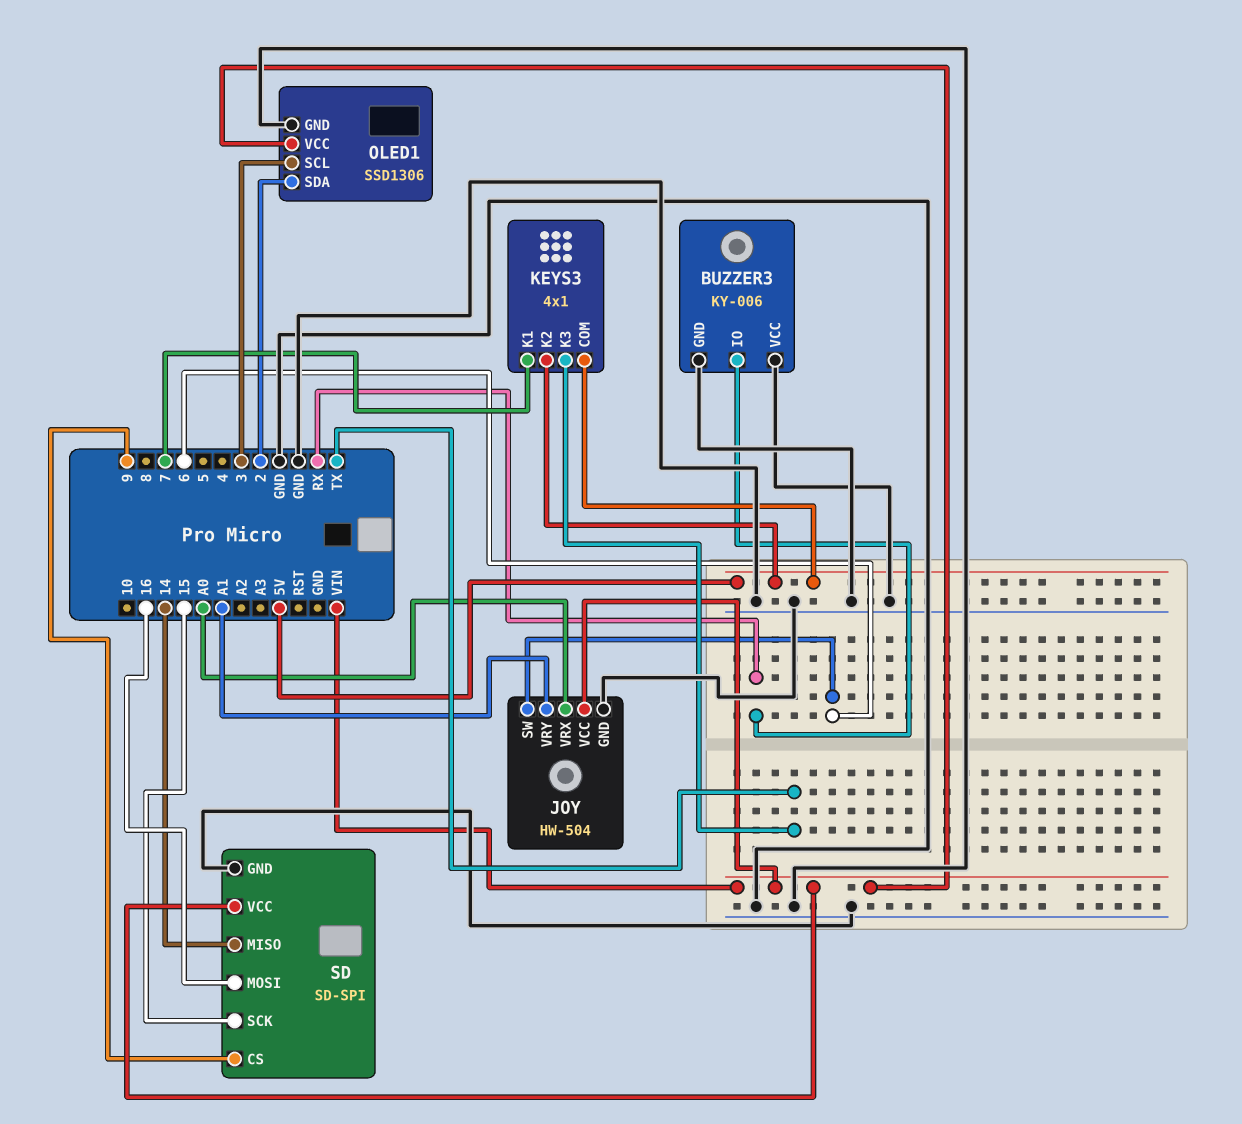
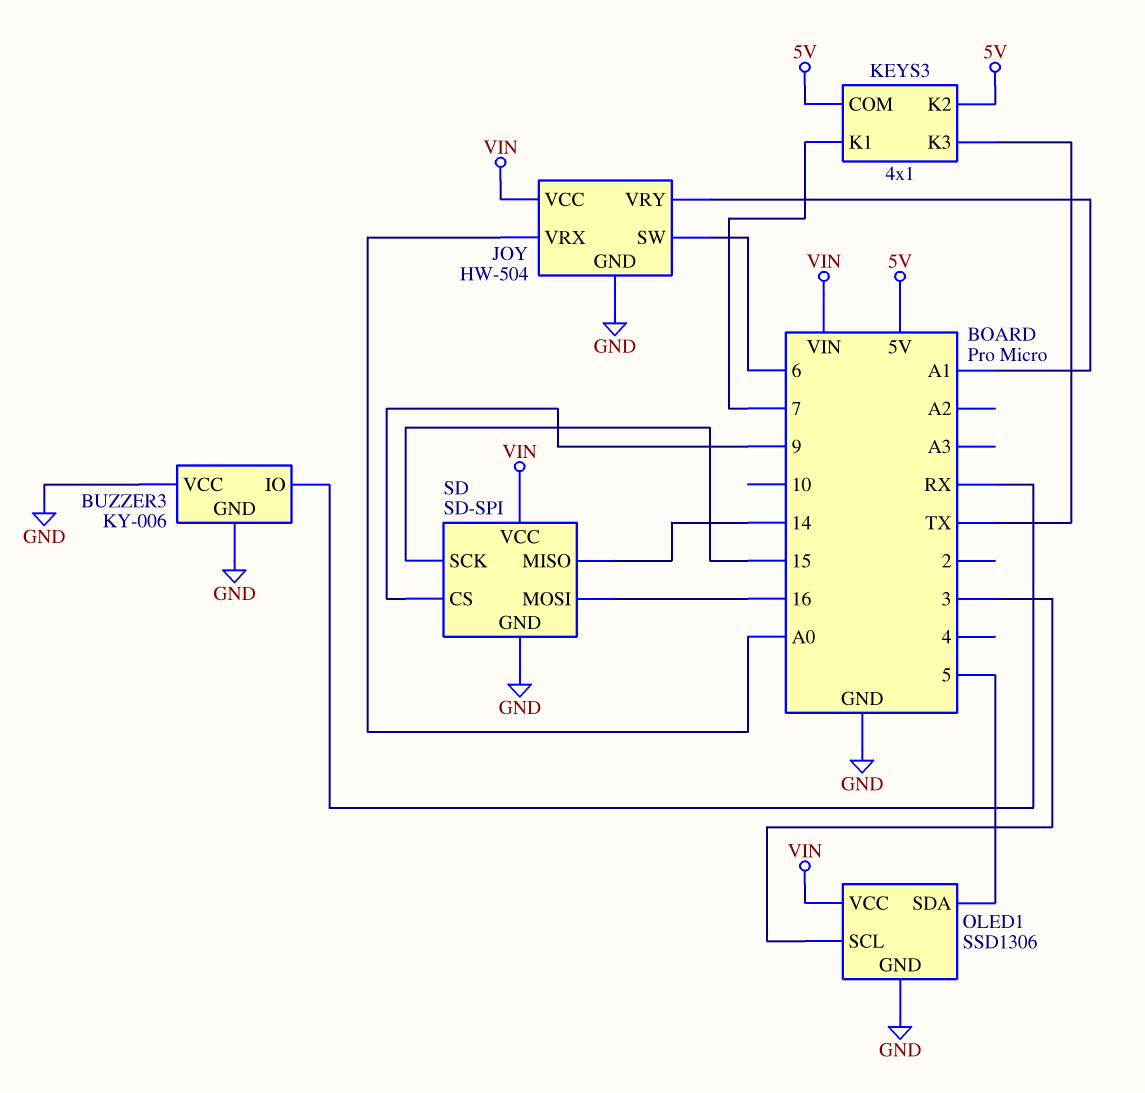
OLED1 pin SDA: 2 -> 5

